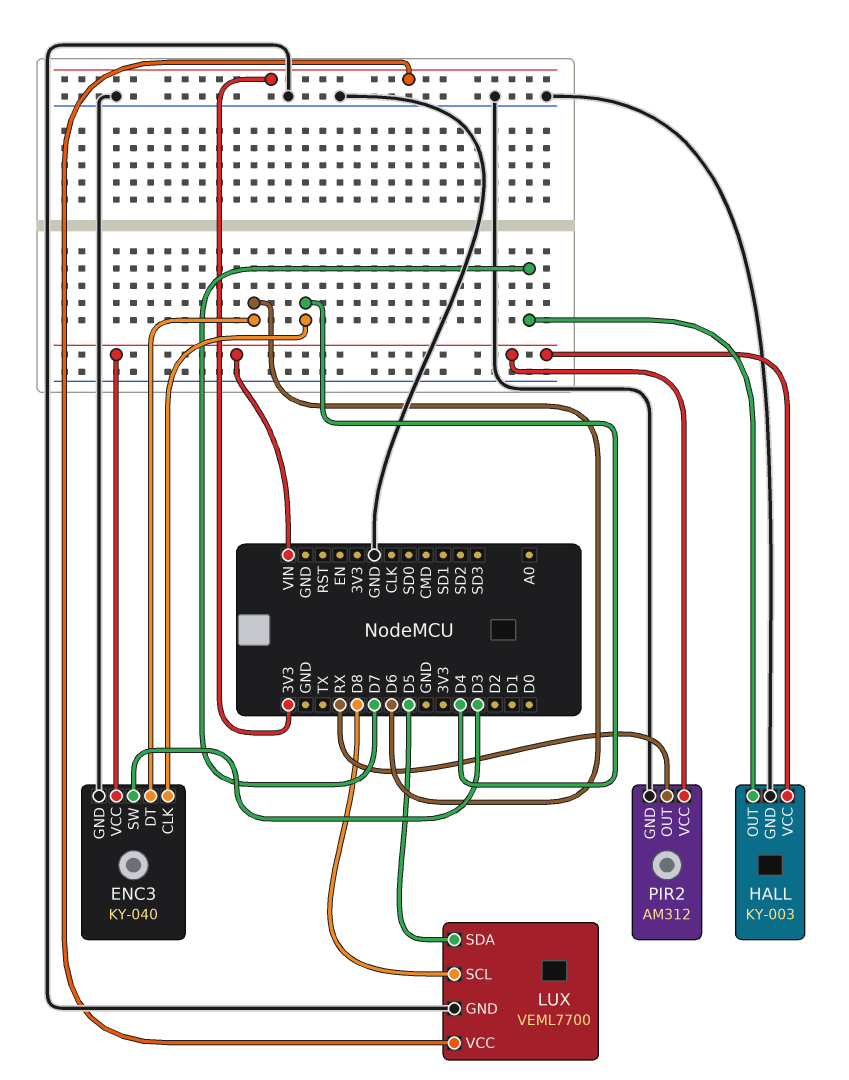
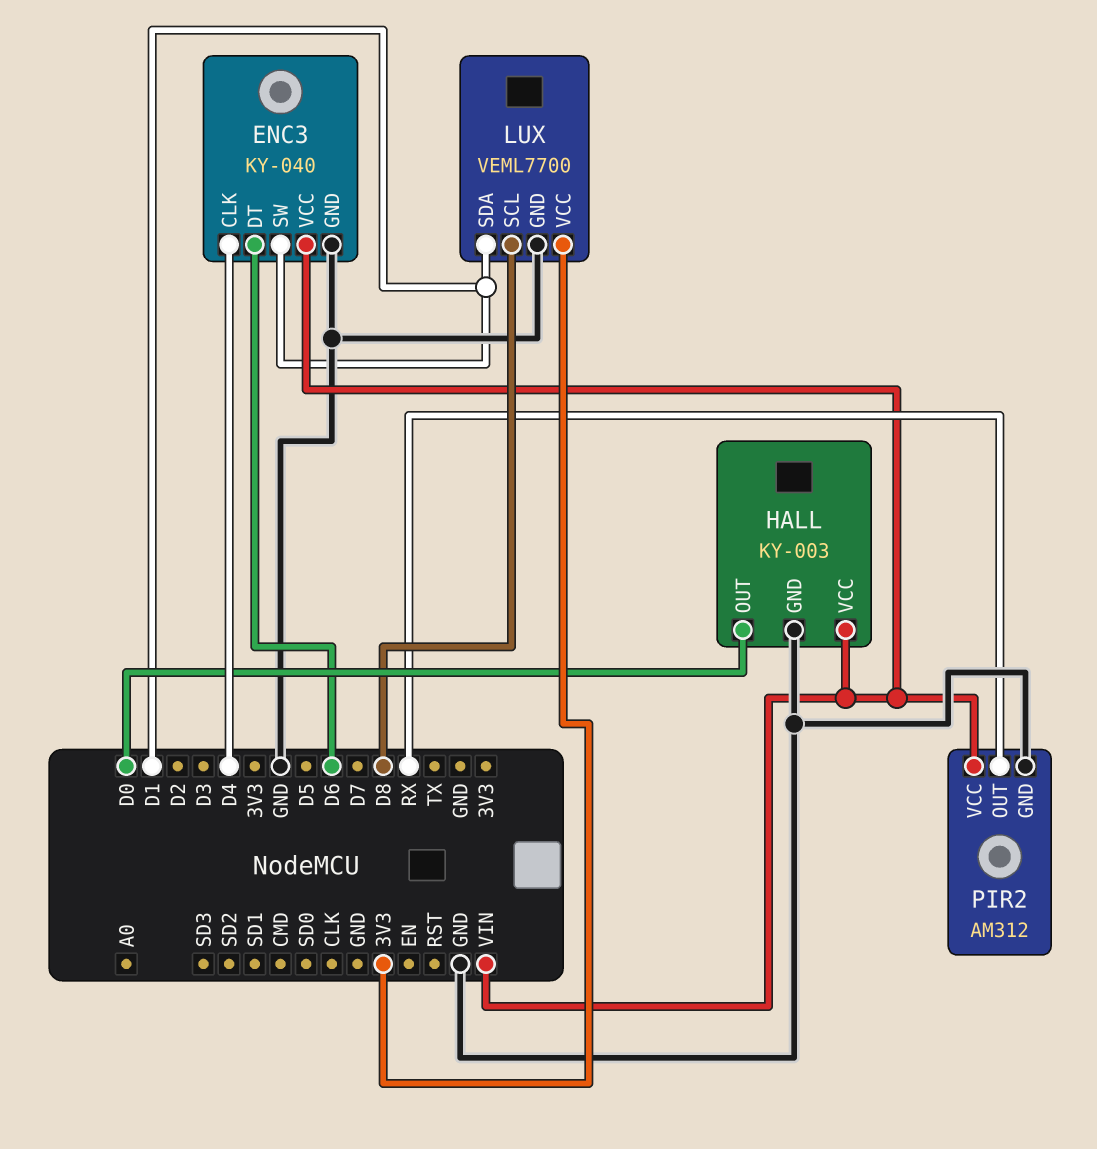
ENC3 pin SW: D3 -> D1
HALL pin OUT: D7 -> D0
LUX pin SDA: D5 -> D1

